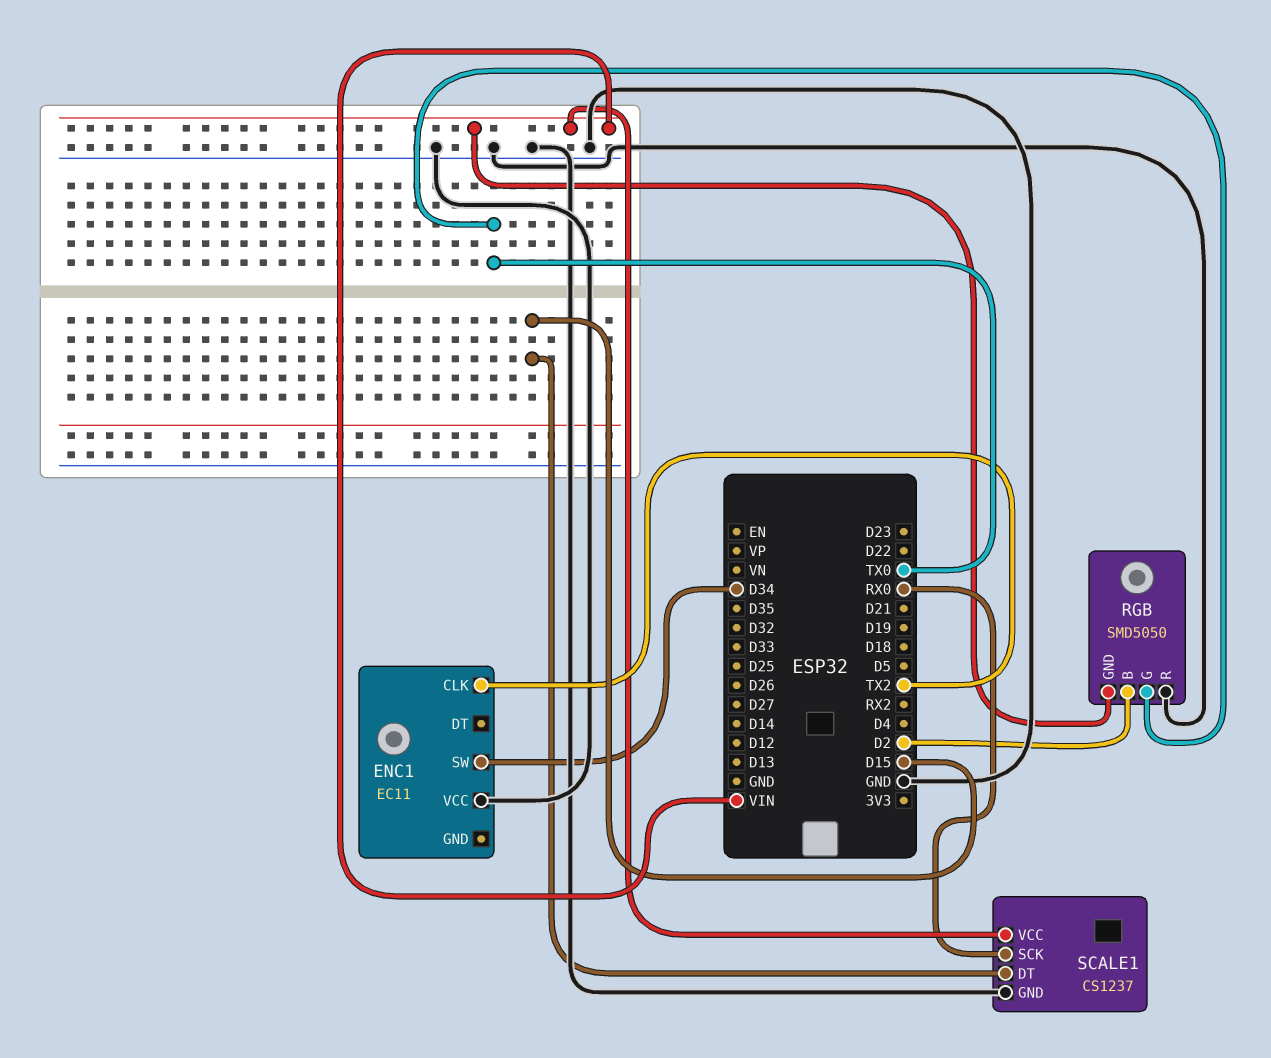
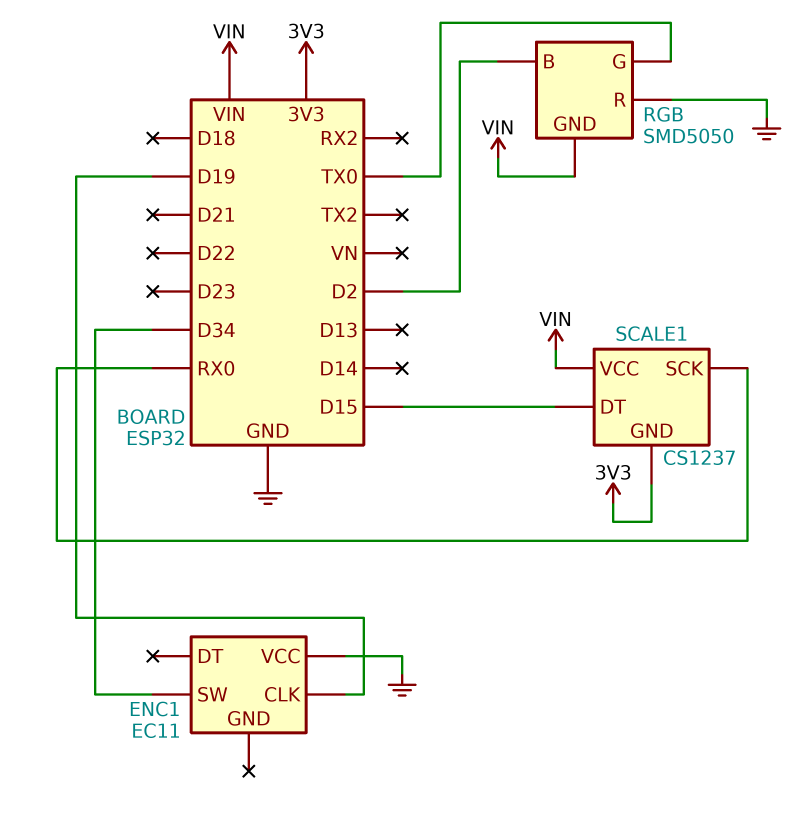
ENC1 pin CLK: TX2 -> D19
SCALE1 pin GND: GND -> 3V3

